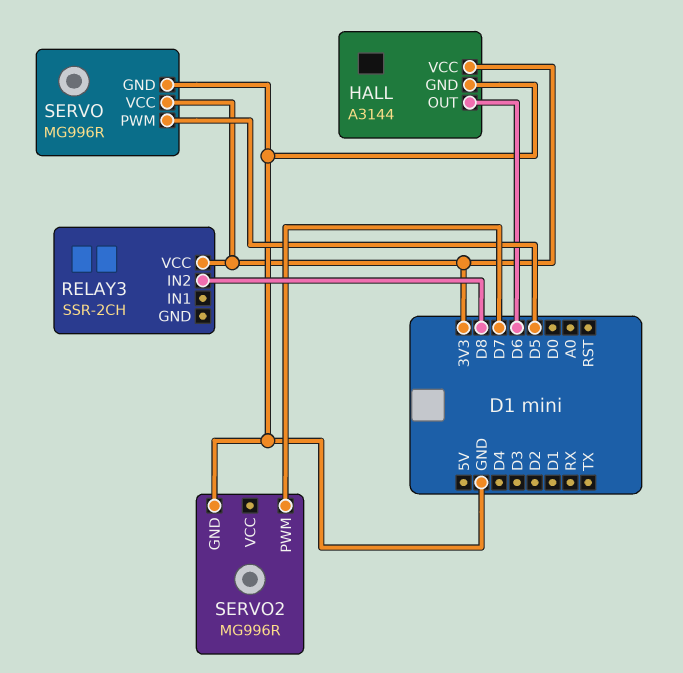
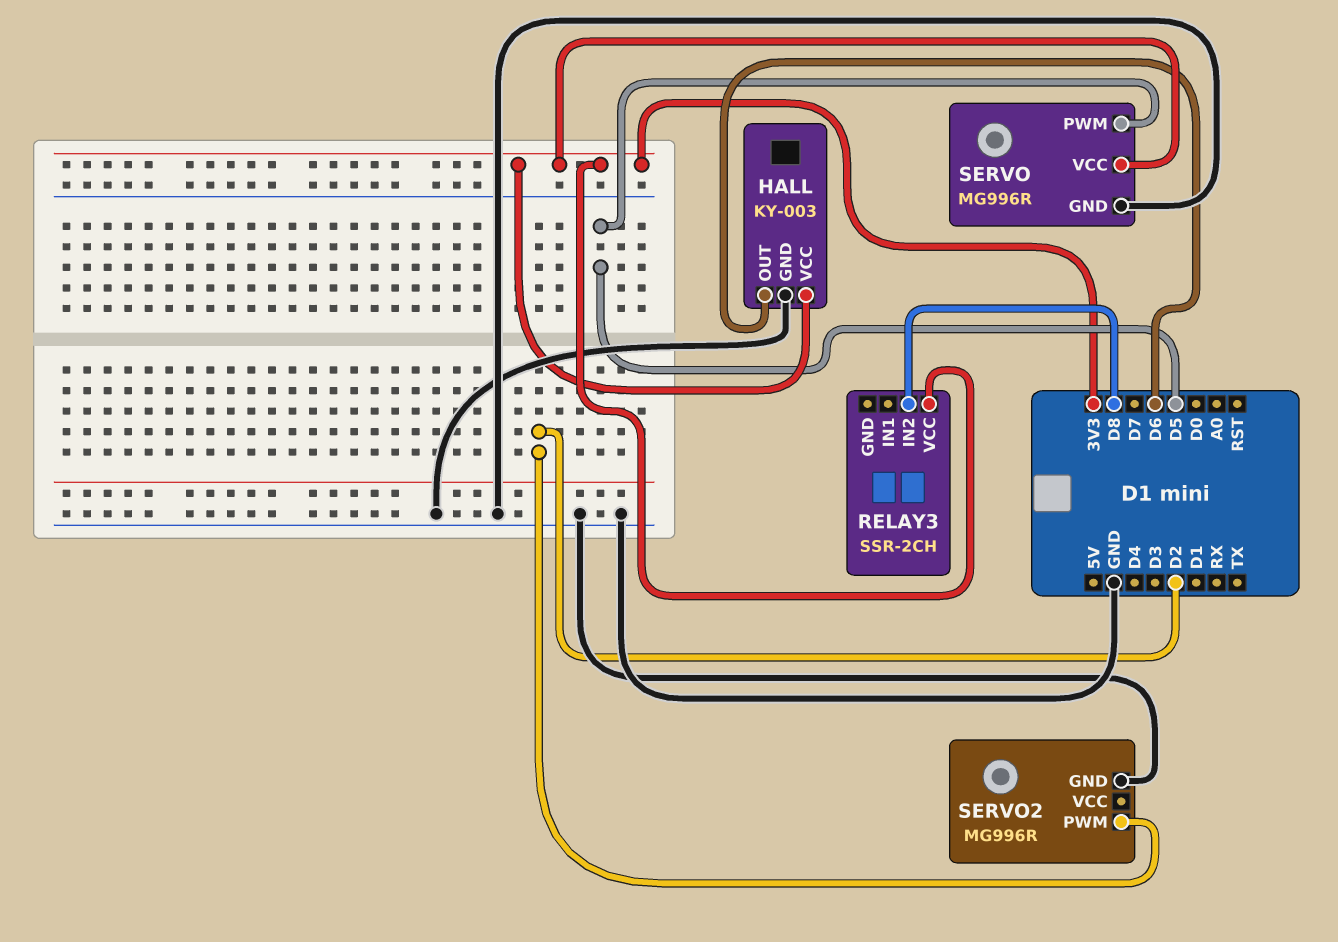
HALL: A3144 -> KY-003
SERVO2 pin PWM: D7 -> D2

